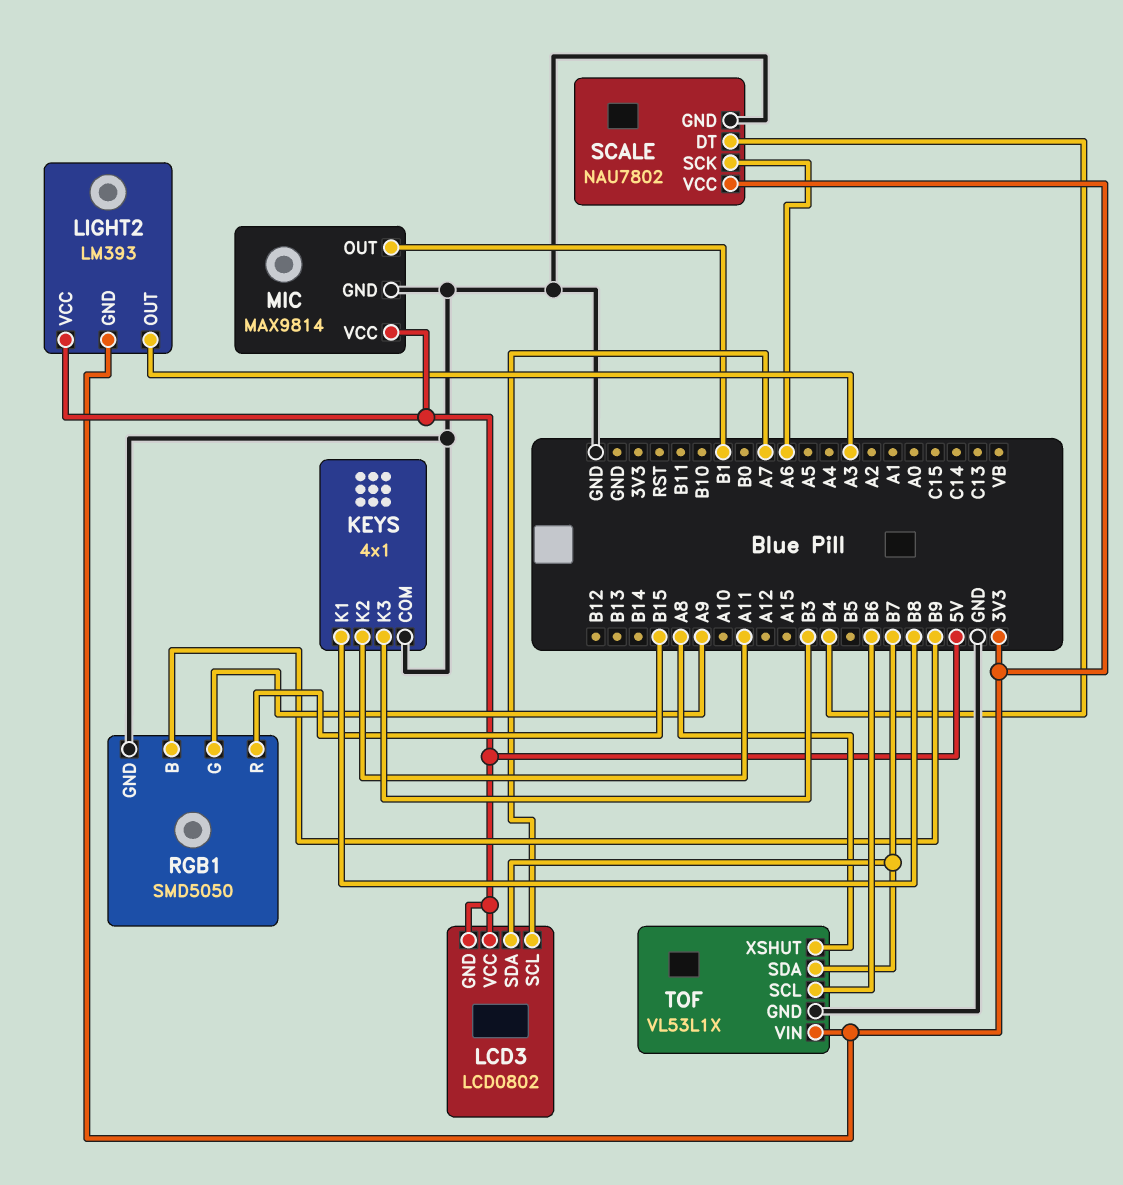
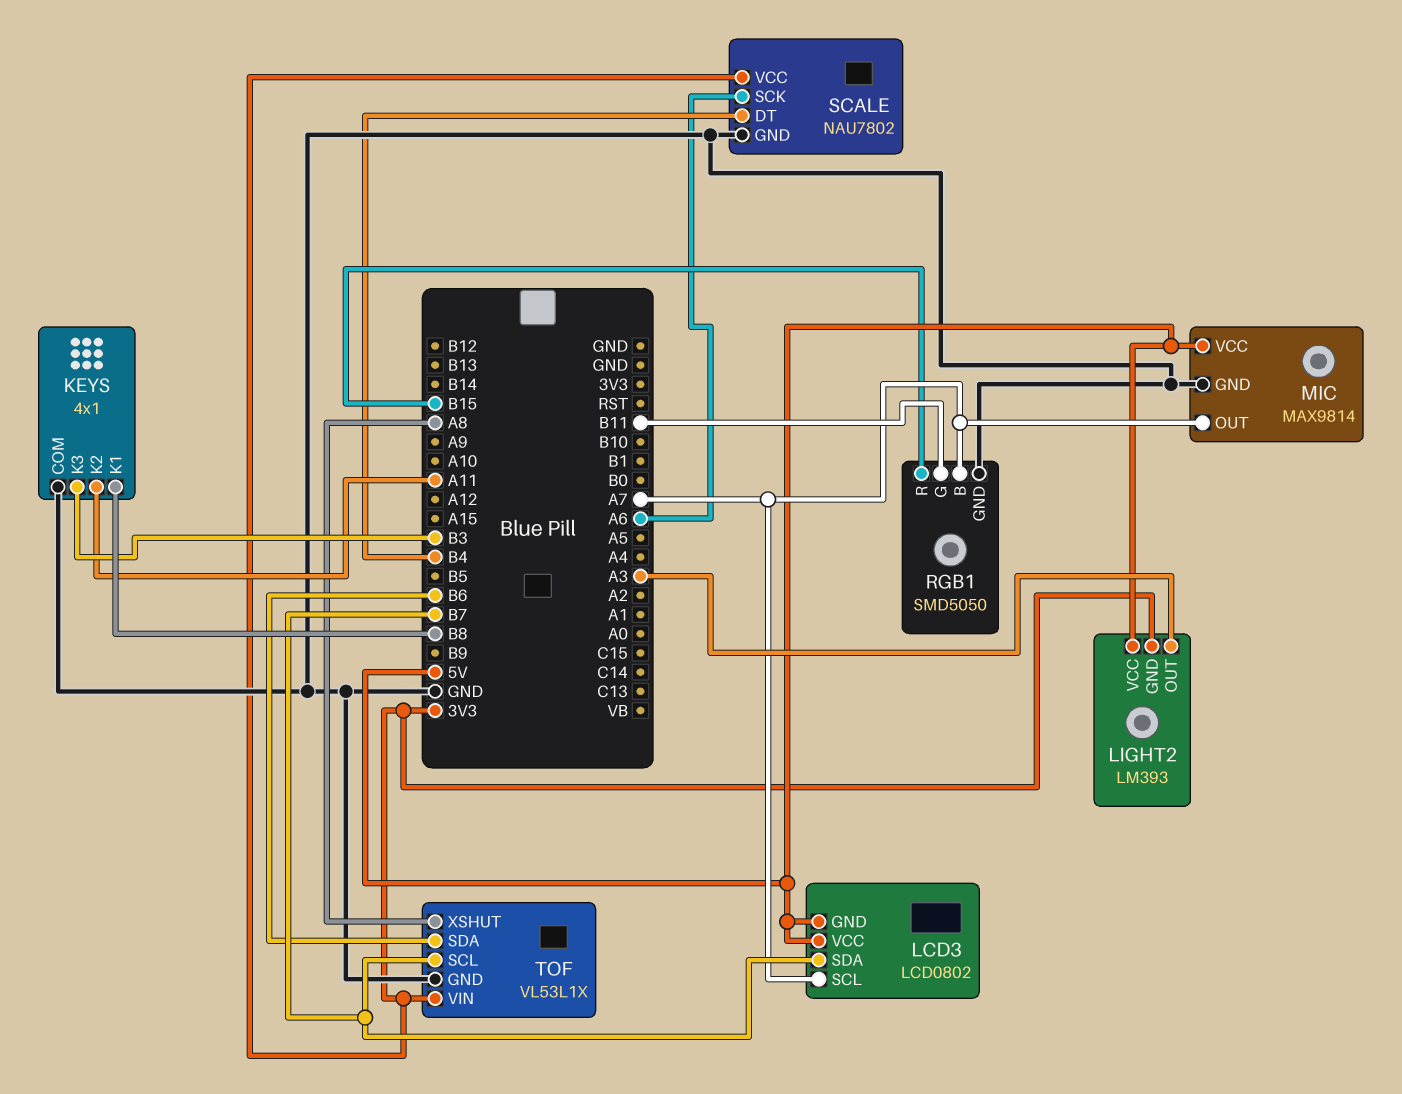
MIC pin OUT: B1 -> A7
RGB1 pin B: B9 -> A7
RGB1 pin G: A9 -> B11
TOF pin SCL: B6 -> B7
TOF pin SDA: B7 -> B6

